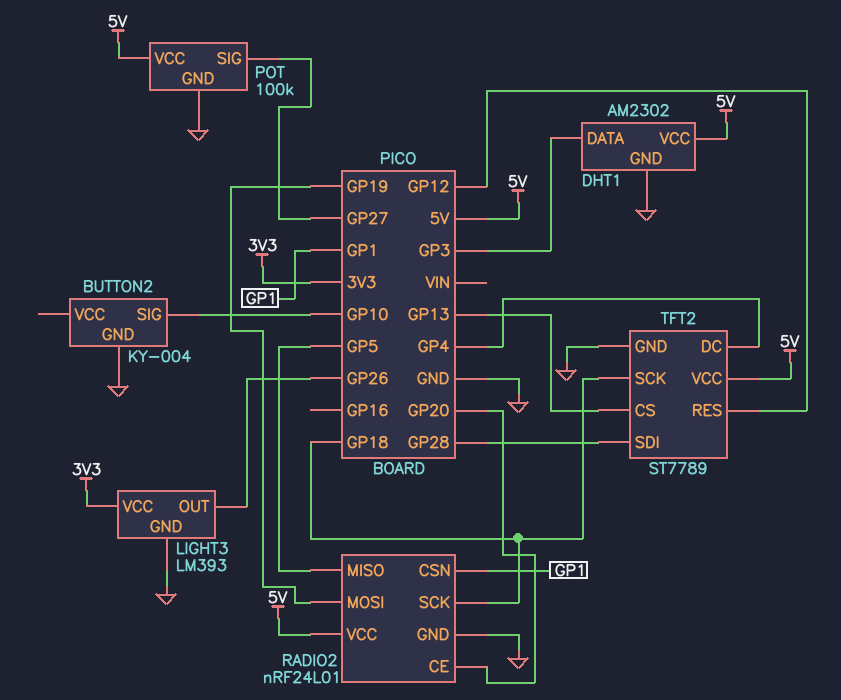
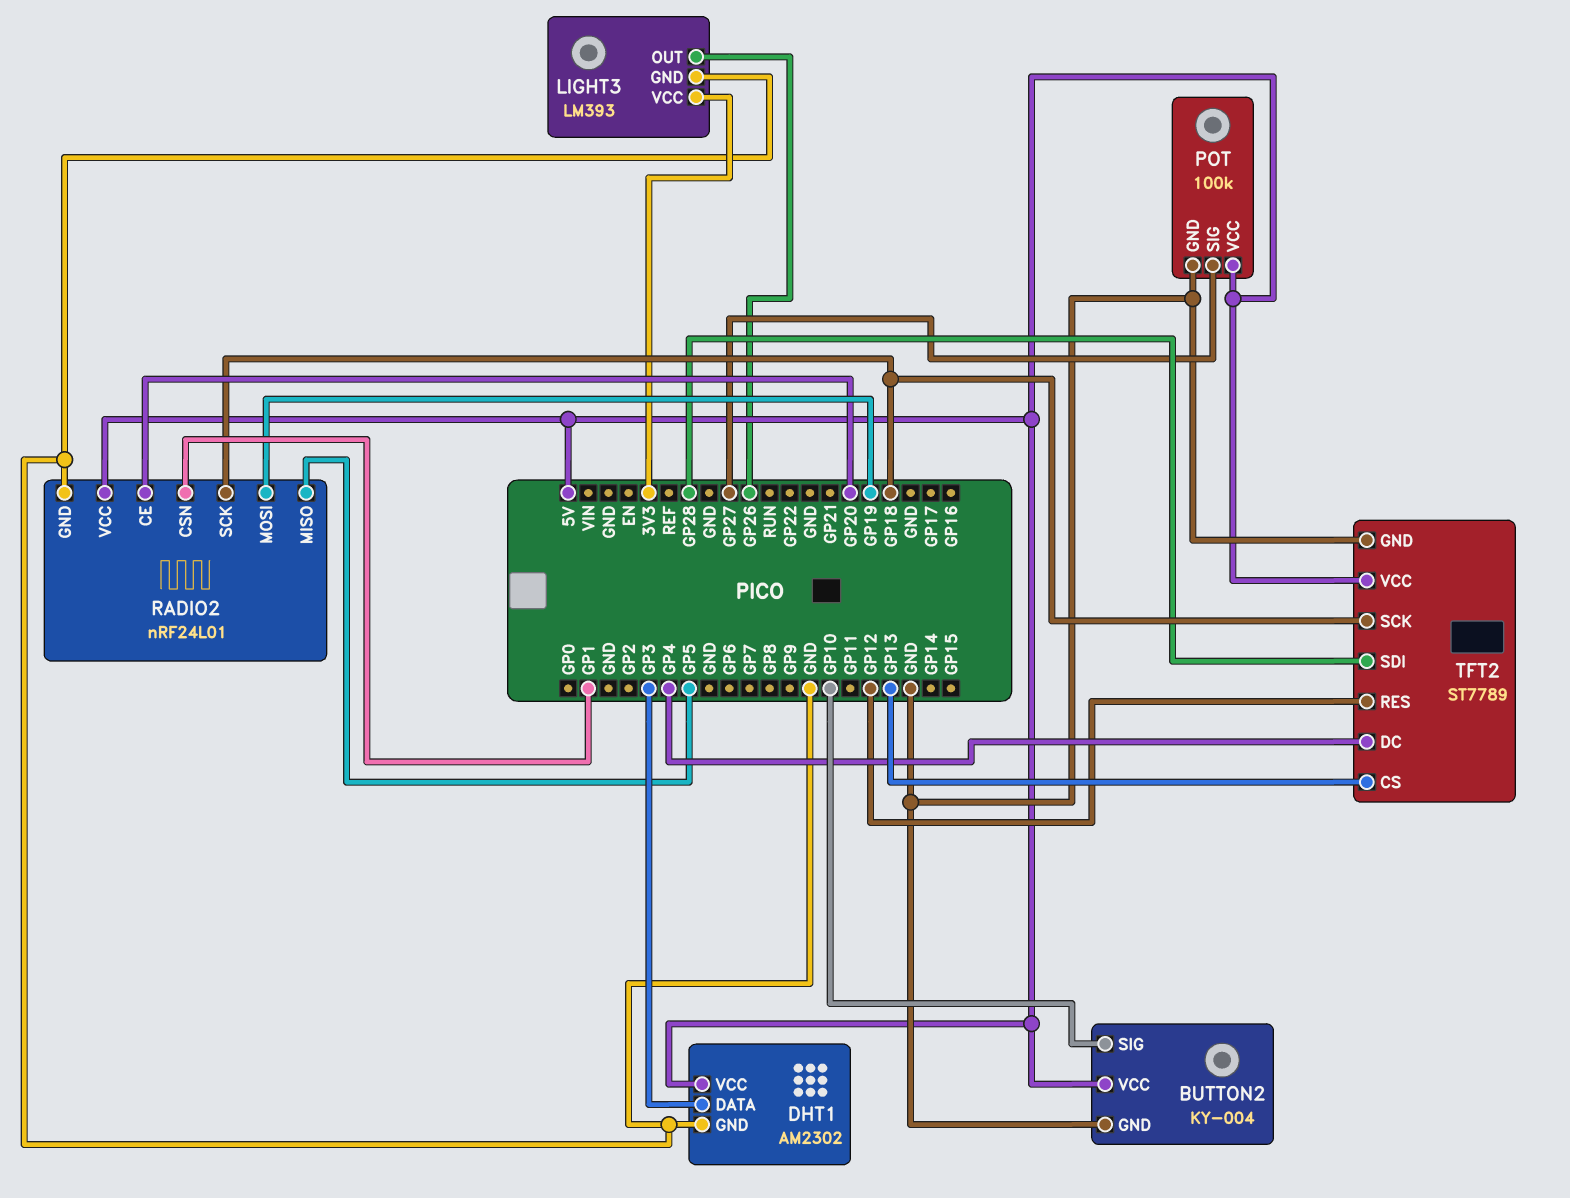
BUTTON2 pin VCC: none -> 5V

